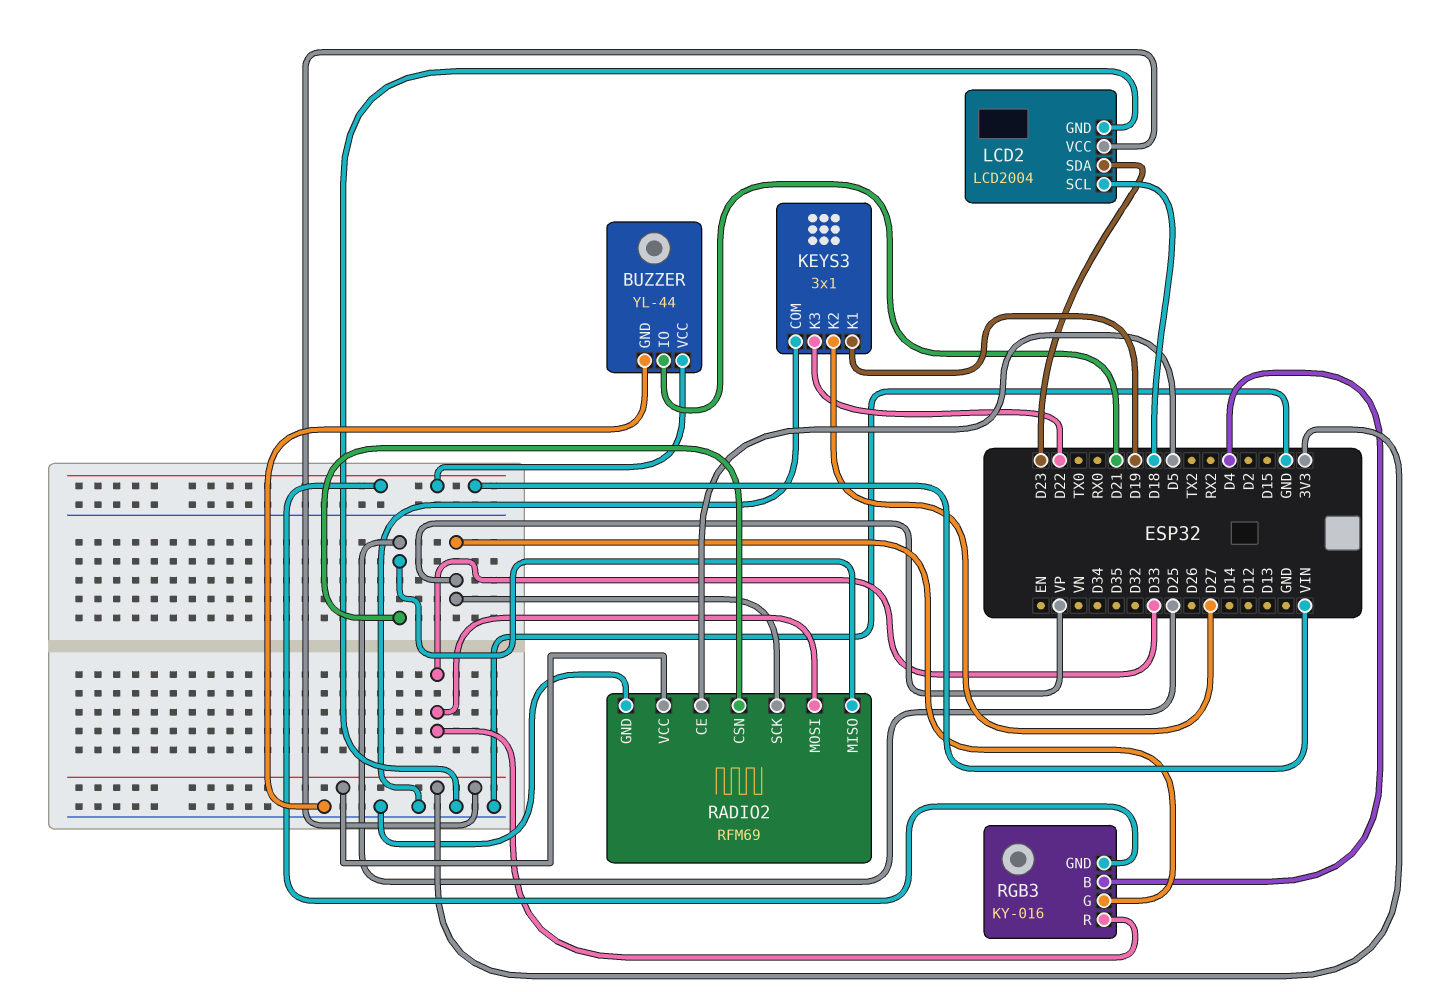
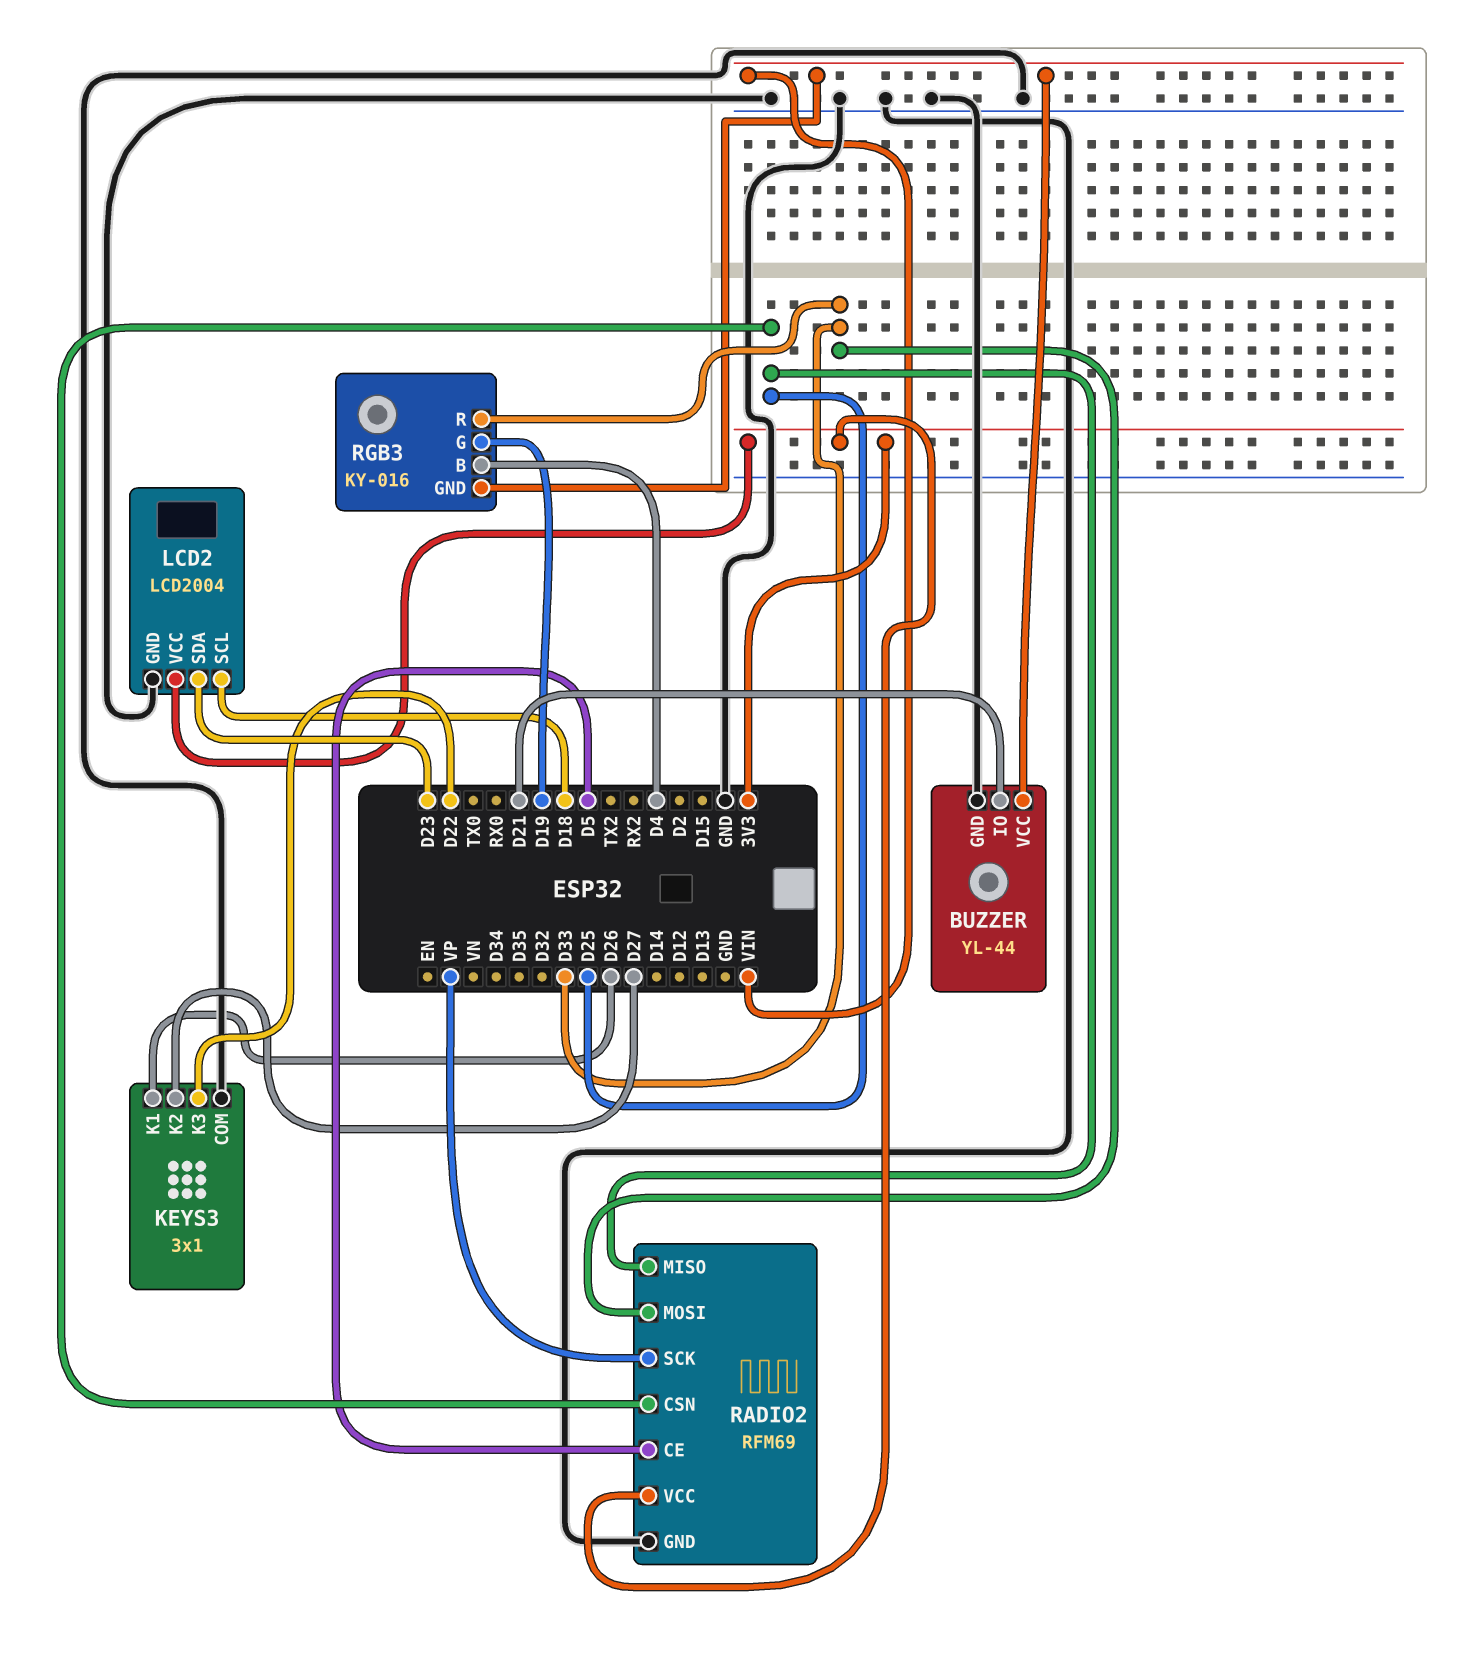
KEYS3 pin K1: D19 -> D26
RGB3 pin G: VP -> D19

